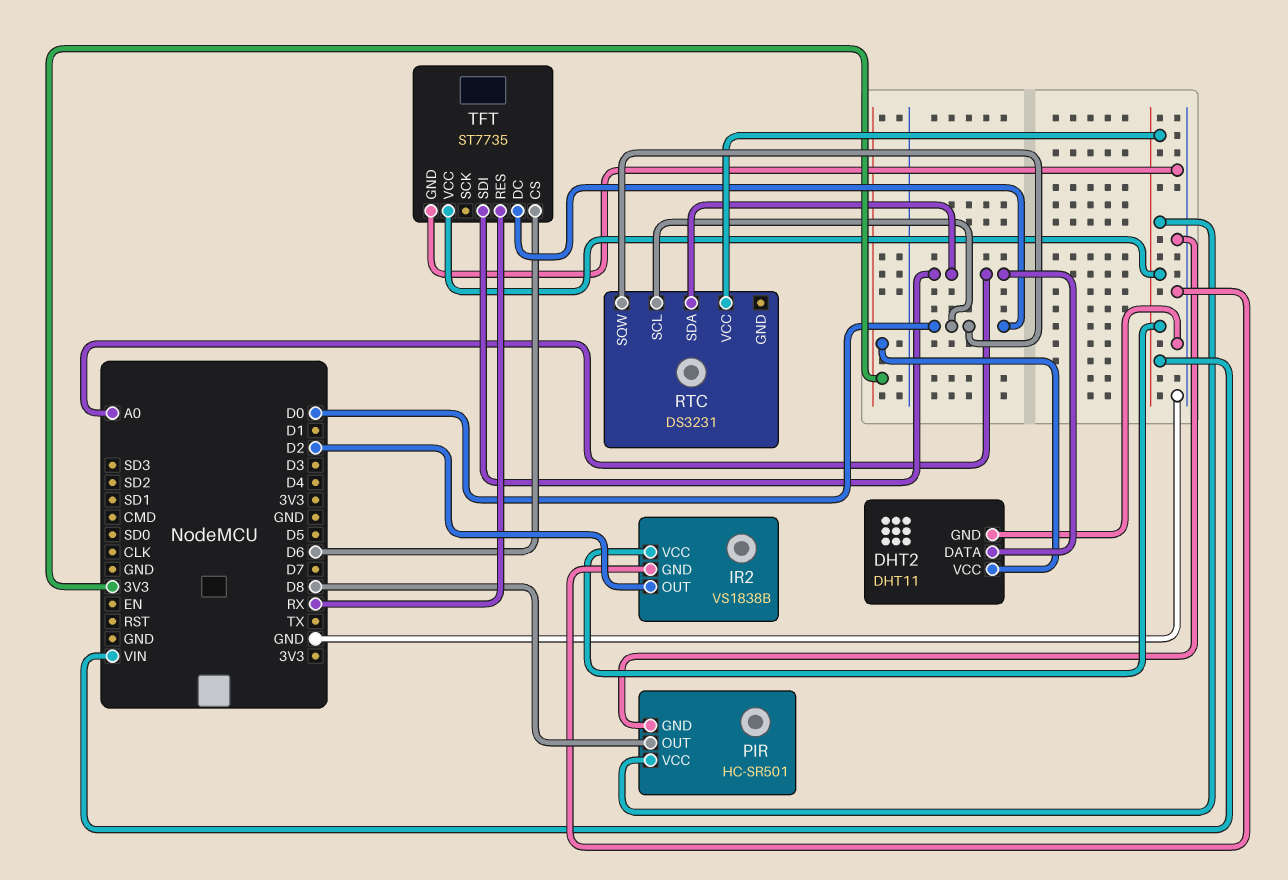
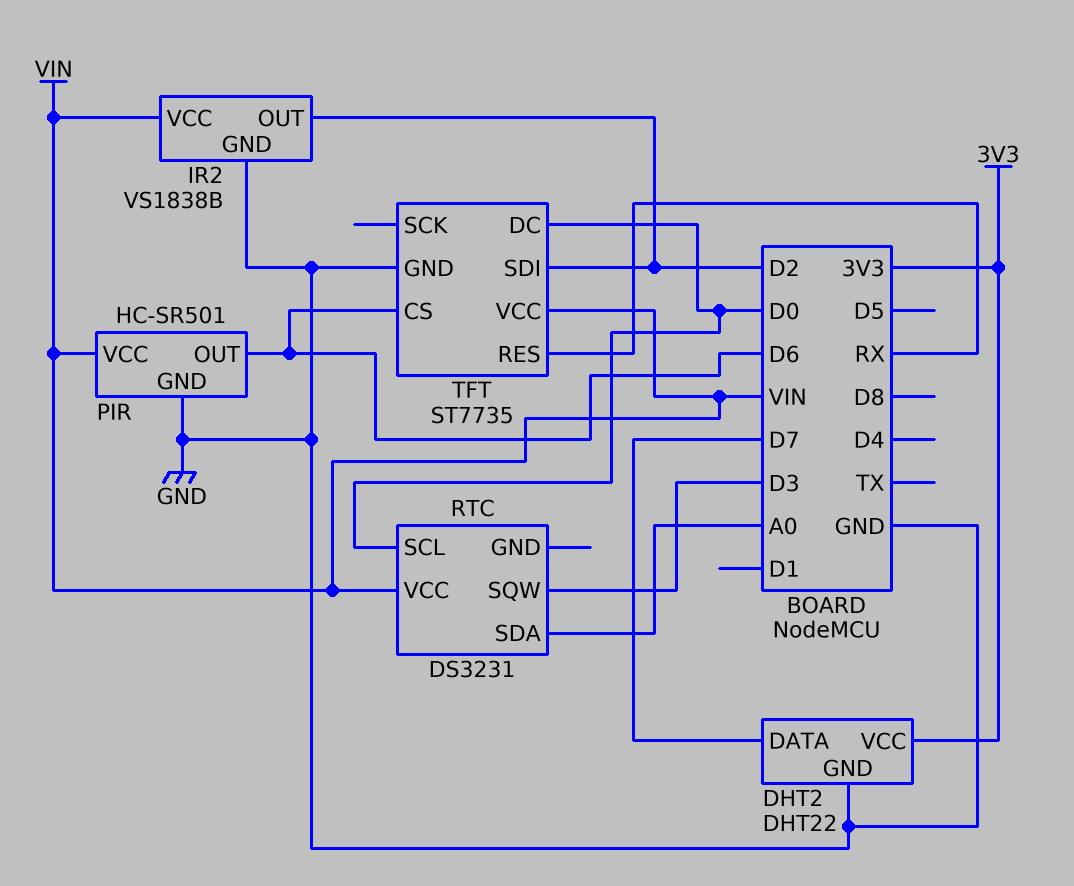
DHT2: DHT11 -> DHT22
DHT2 pin DATA: A0 -> D7
PIR pin OUT: D8 -> D6
RTC pin SQW: D0 -> D3
TFT pin SDI: A0 -> D2

